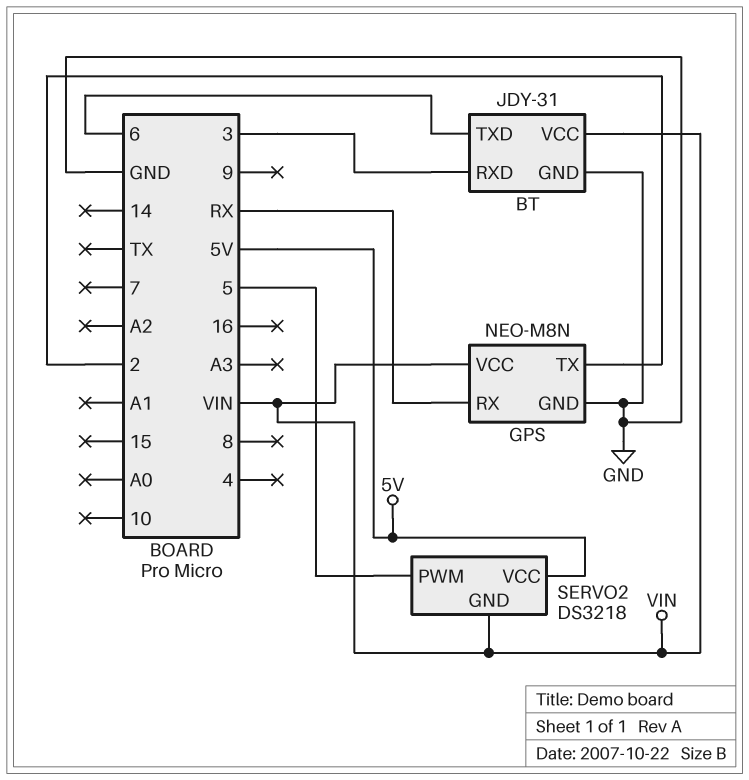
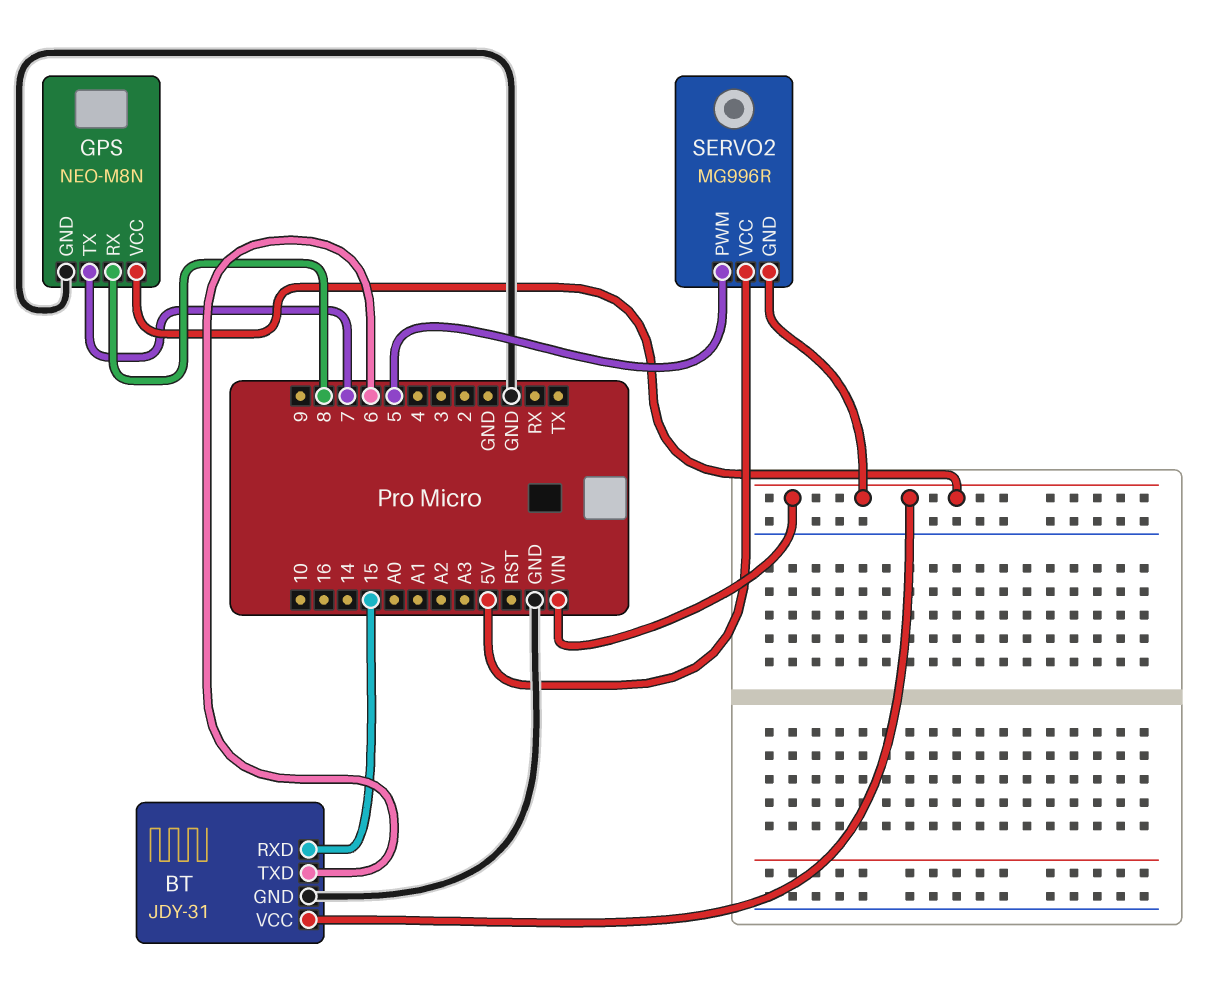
BT pin RXD: 3 -> 15
GPS pin RX: RX -> 8
GPS pin TX: 2 -> 7
SERVO2: DS3218 -> MG996R

